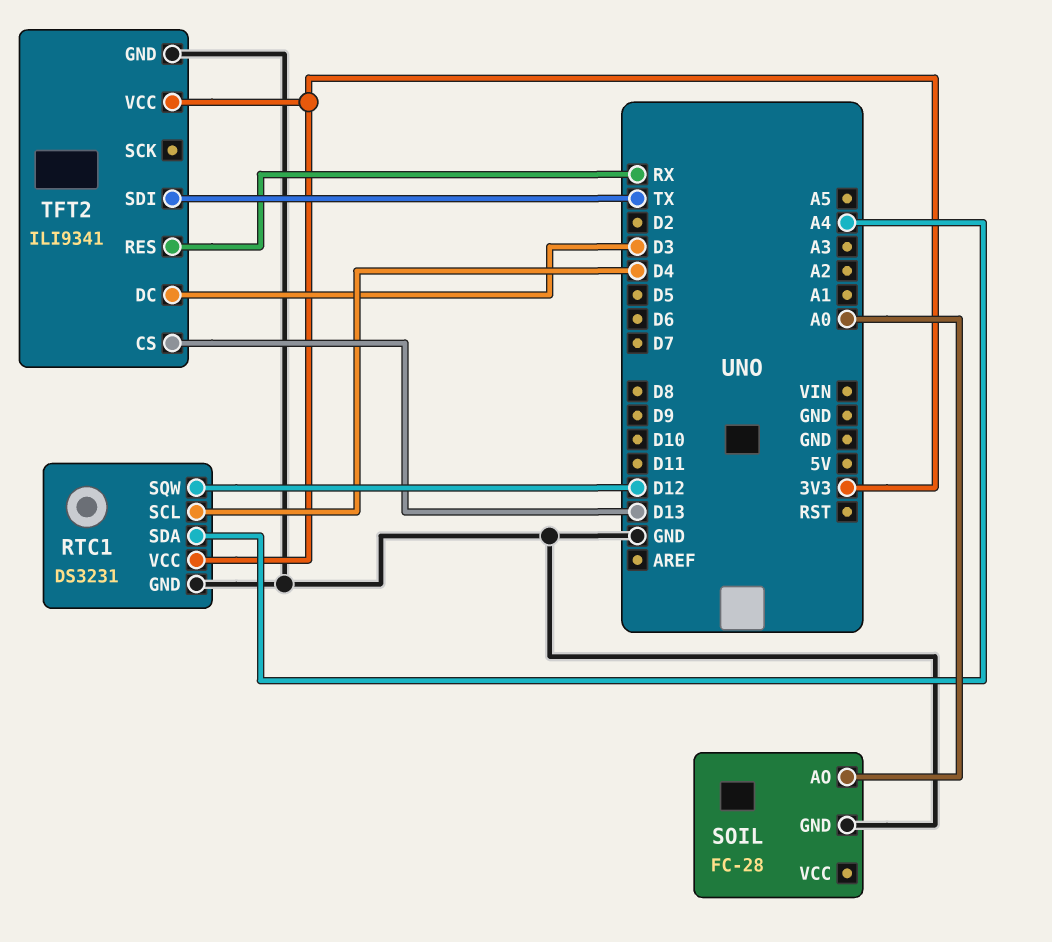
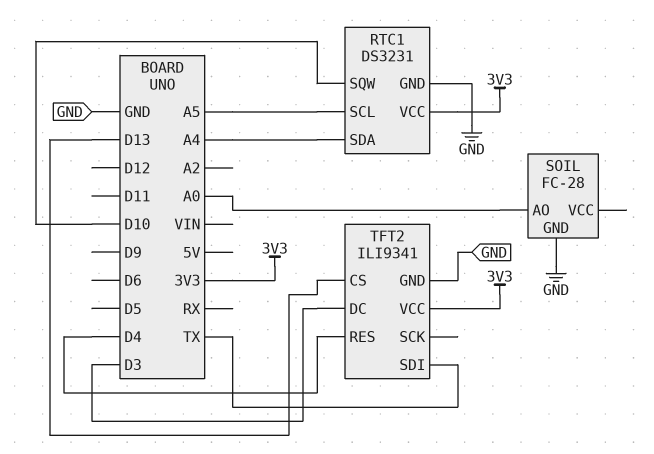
RTC1 pin SCL: D4 -> A5
RTC1 pin SQW: D12 -> D10
TFT2 pin RES: RX -> D4

